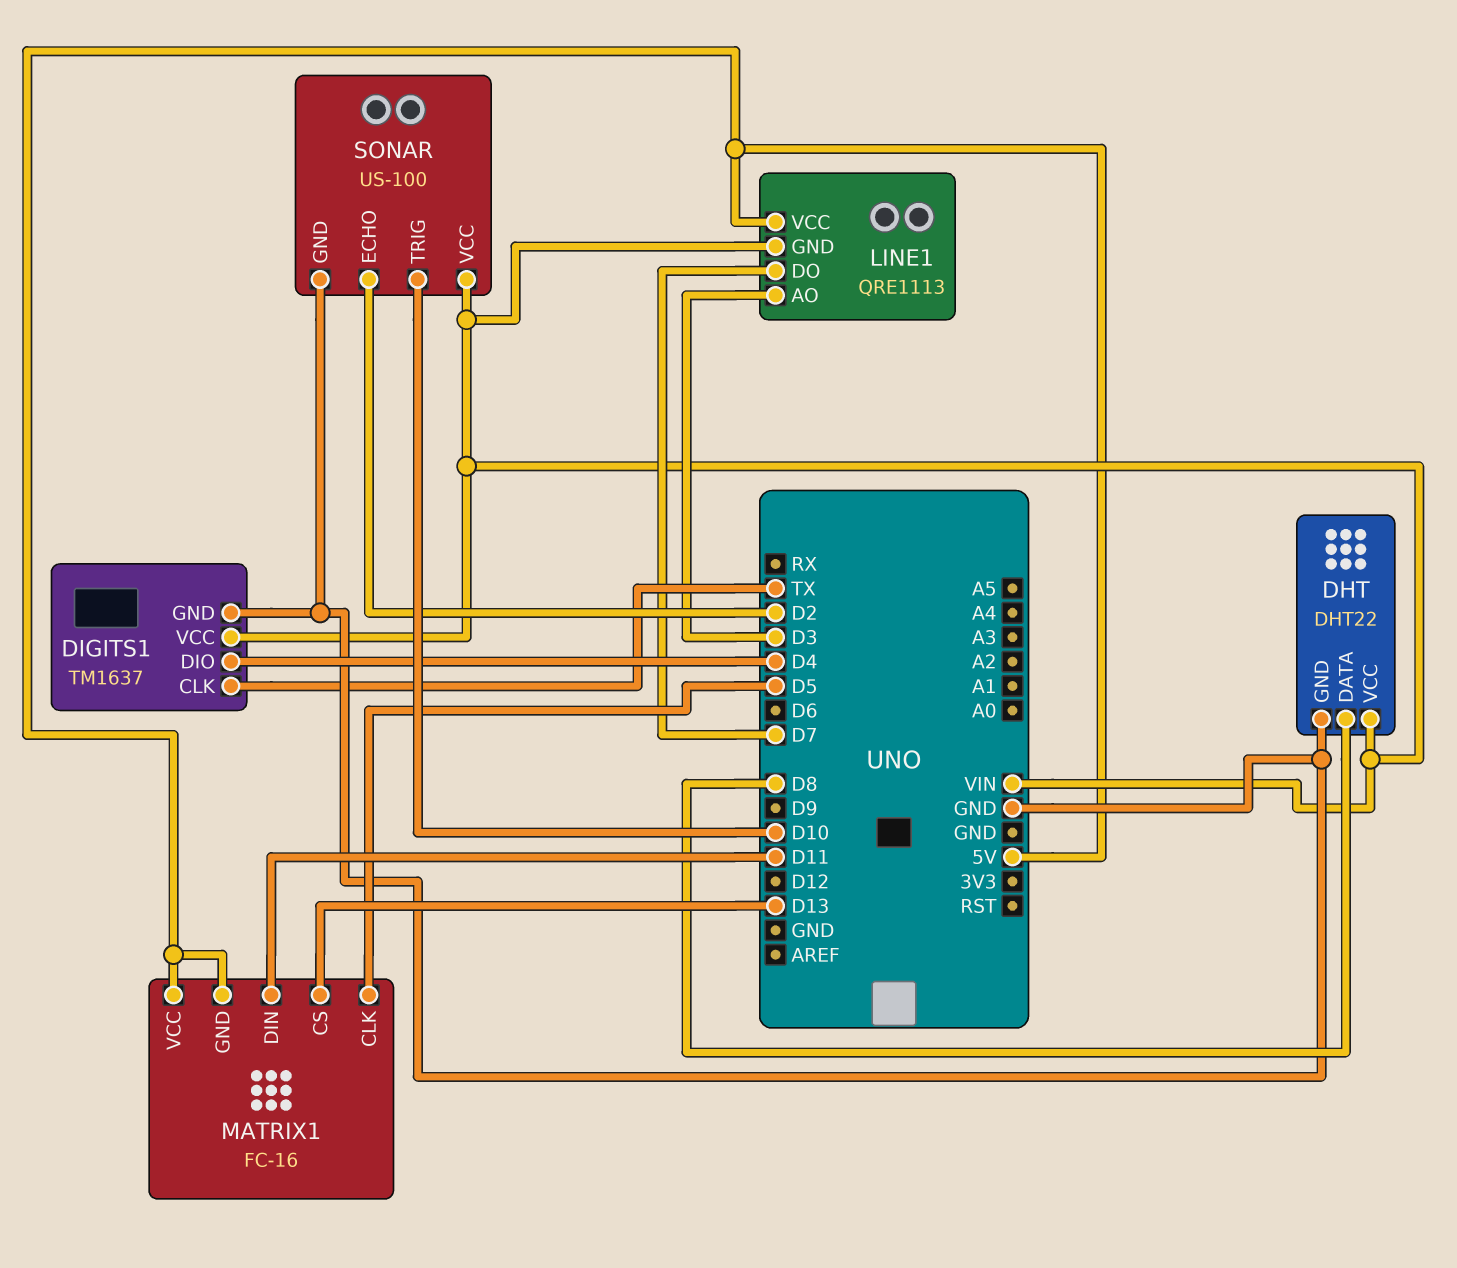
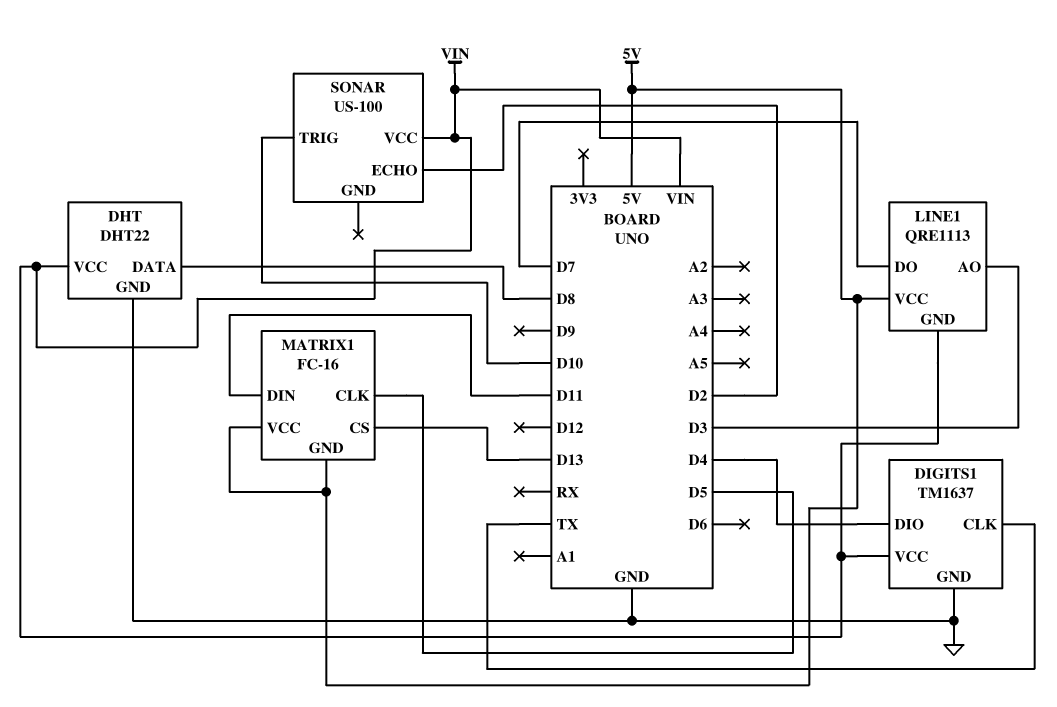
SONAR pin GND: GND -> none

